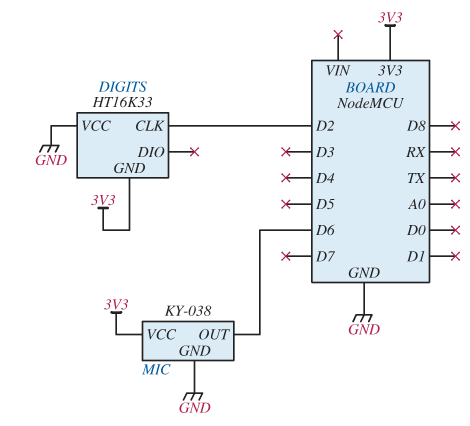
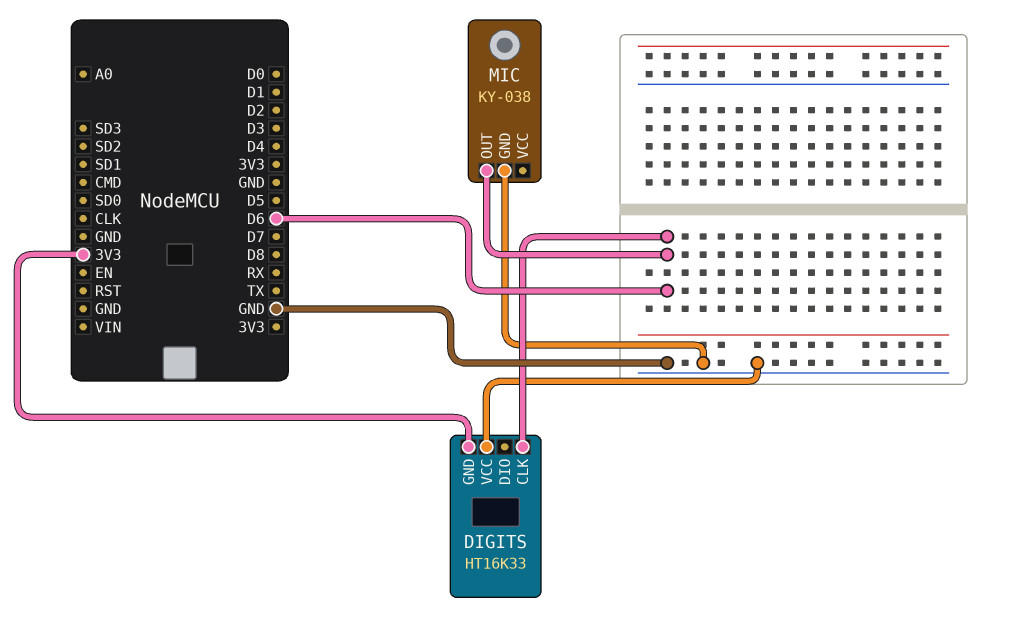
DIGITS pin CLK: D2 -> D6
MIC pin VCC: 3V3 -> none

